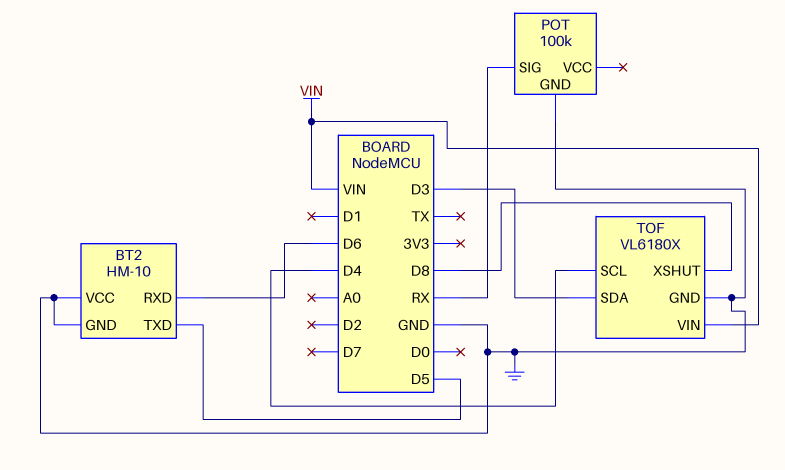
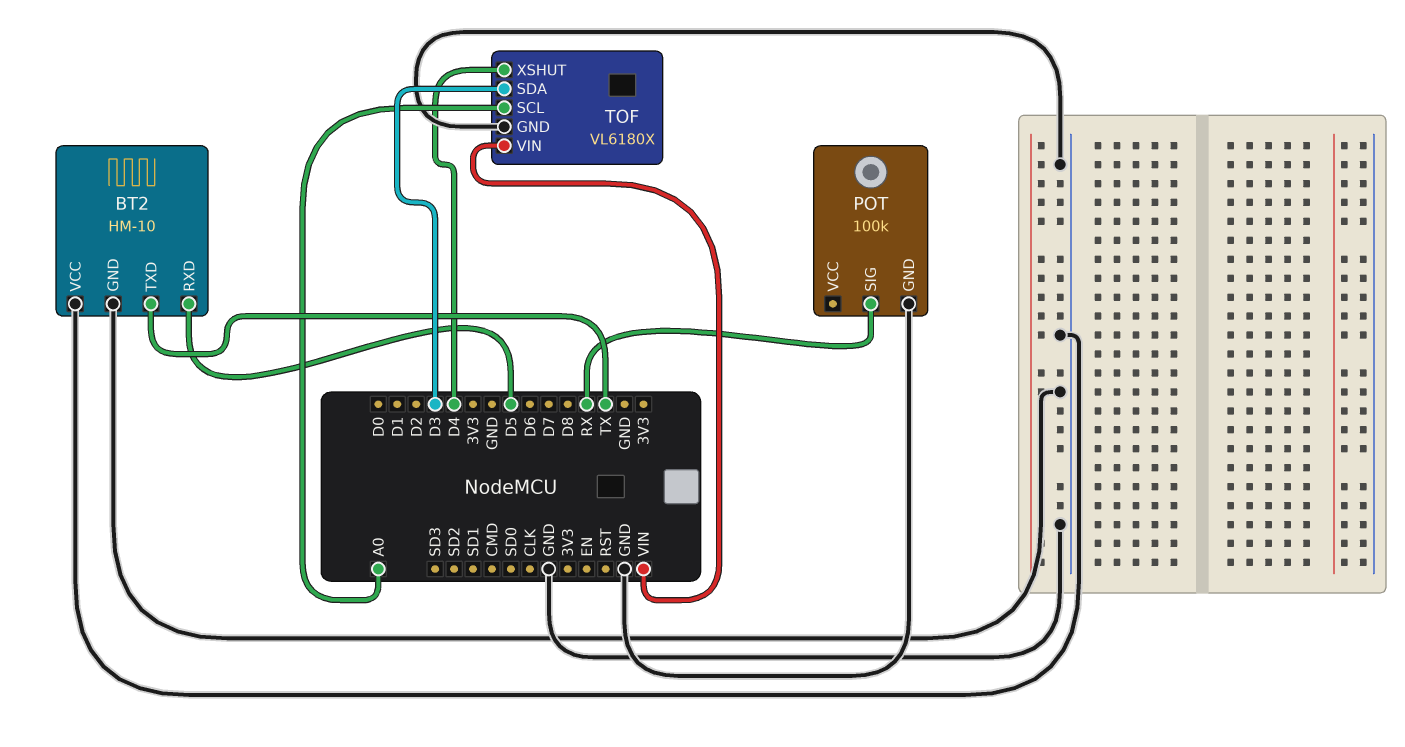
BT2 pin RXD: D6 -> D5
BT2 pin TXD: D5 -> TX
TOF pin SCL: D4 -> A0
TOF pin XSHUT: D8 -> D4

